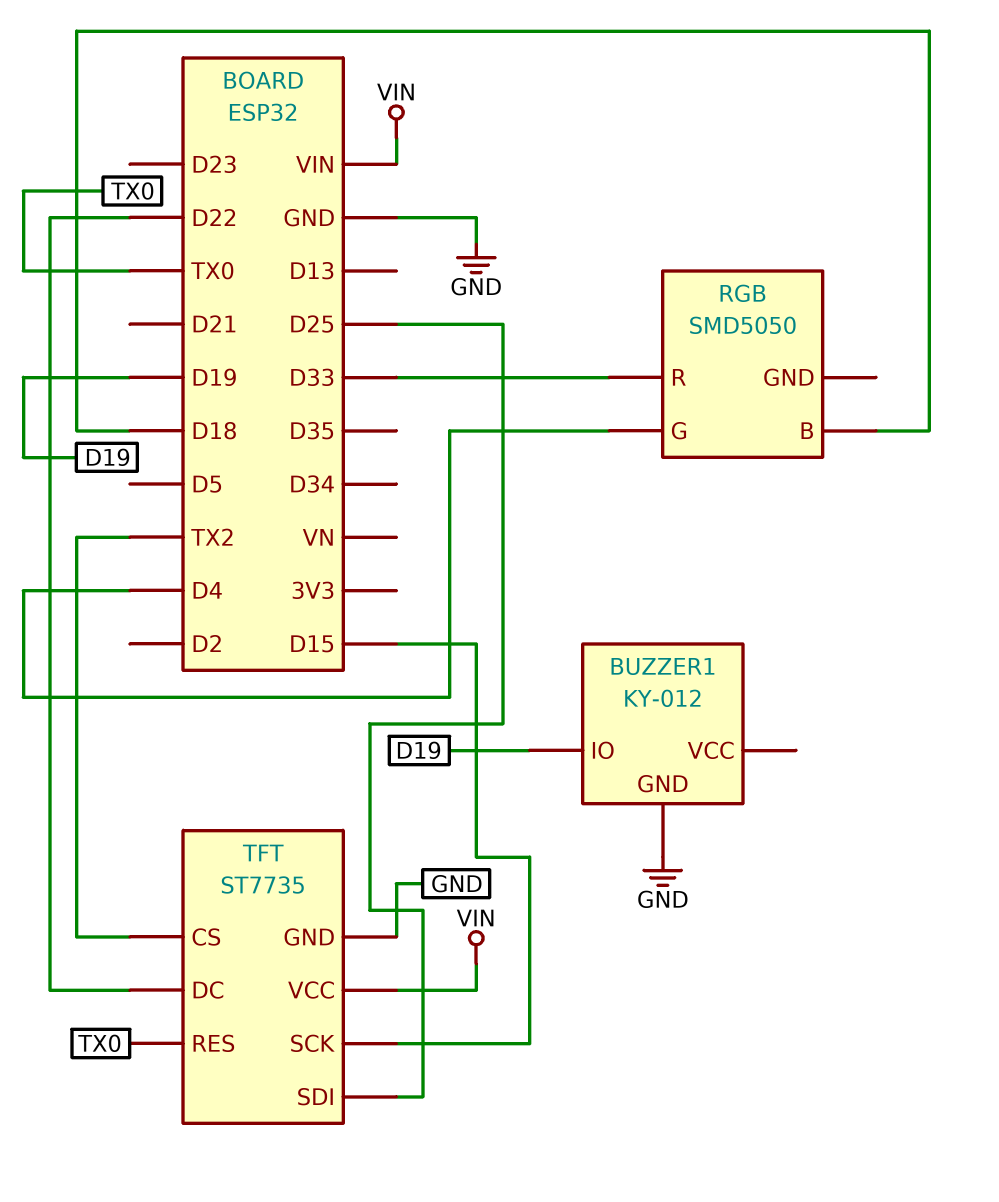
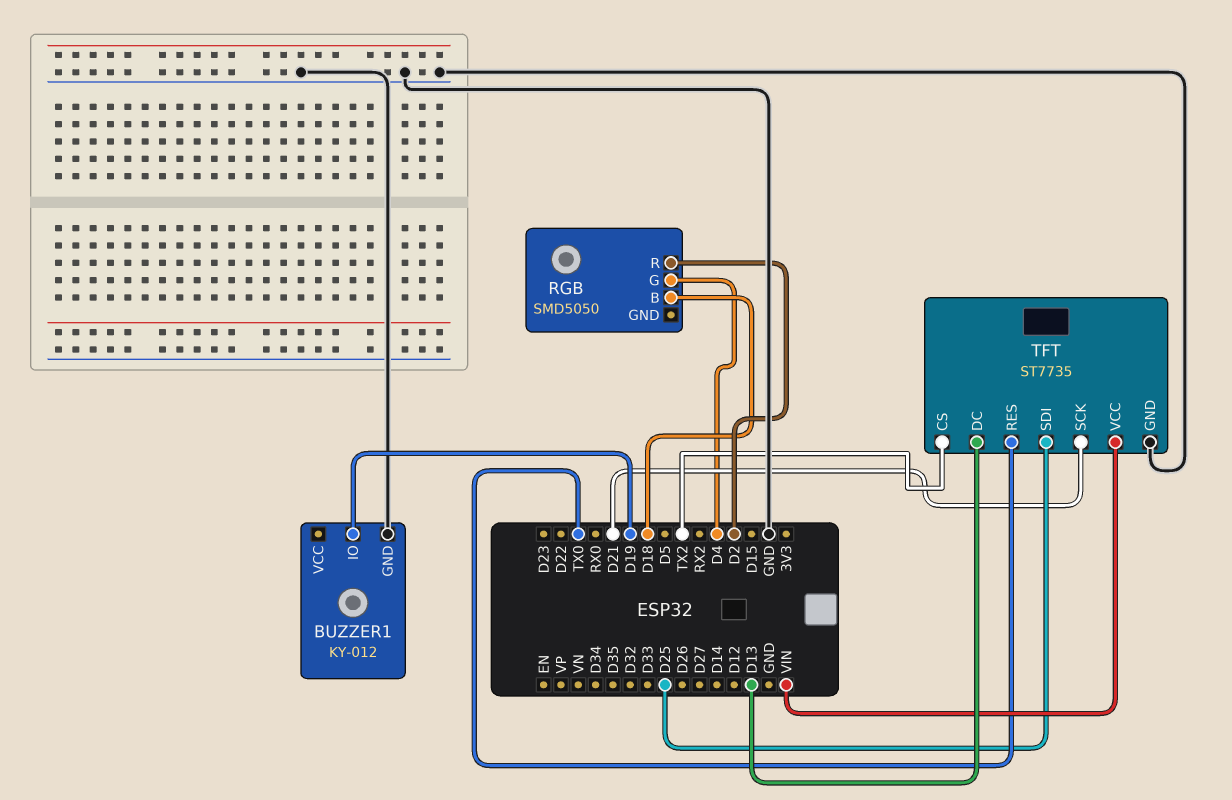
RGB pin R: D33 -> D2
TFT pin DC: D22 -> D13
TFT pin SCK: D15 -> D21

